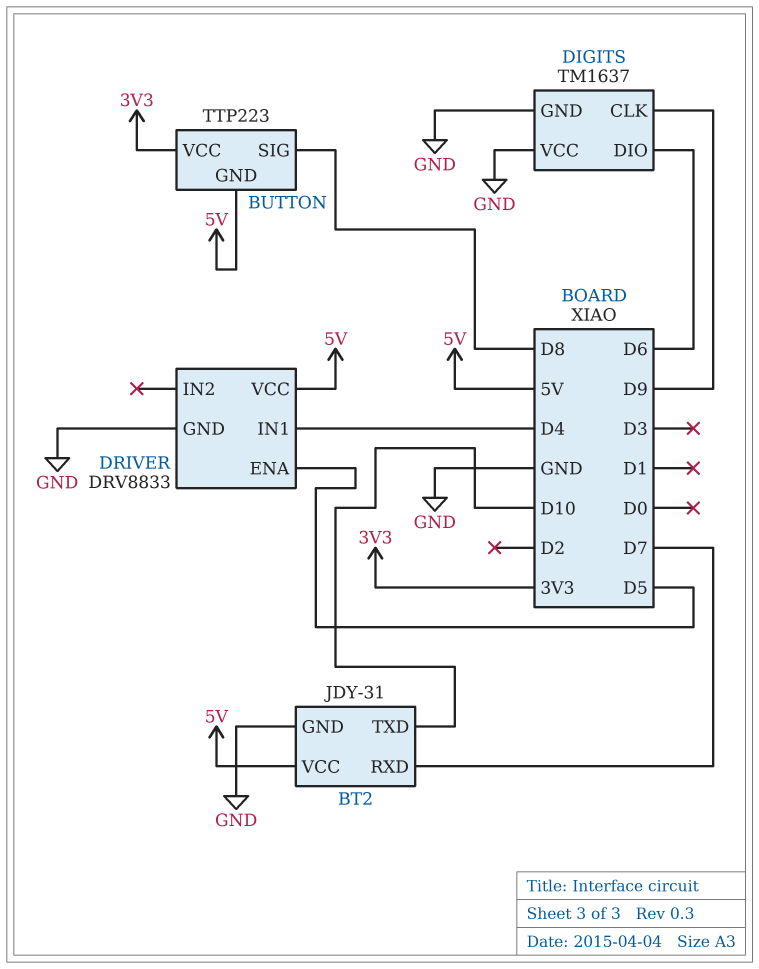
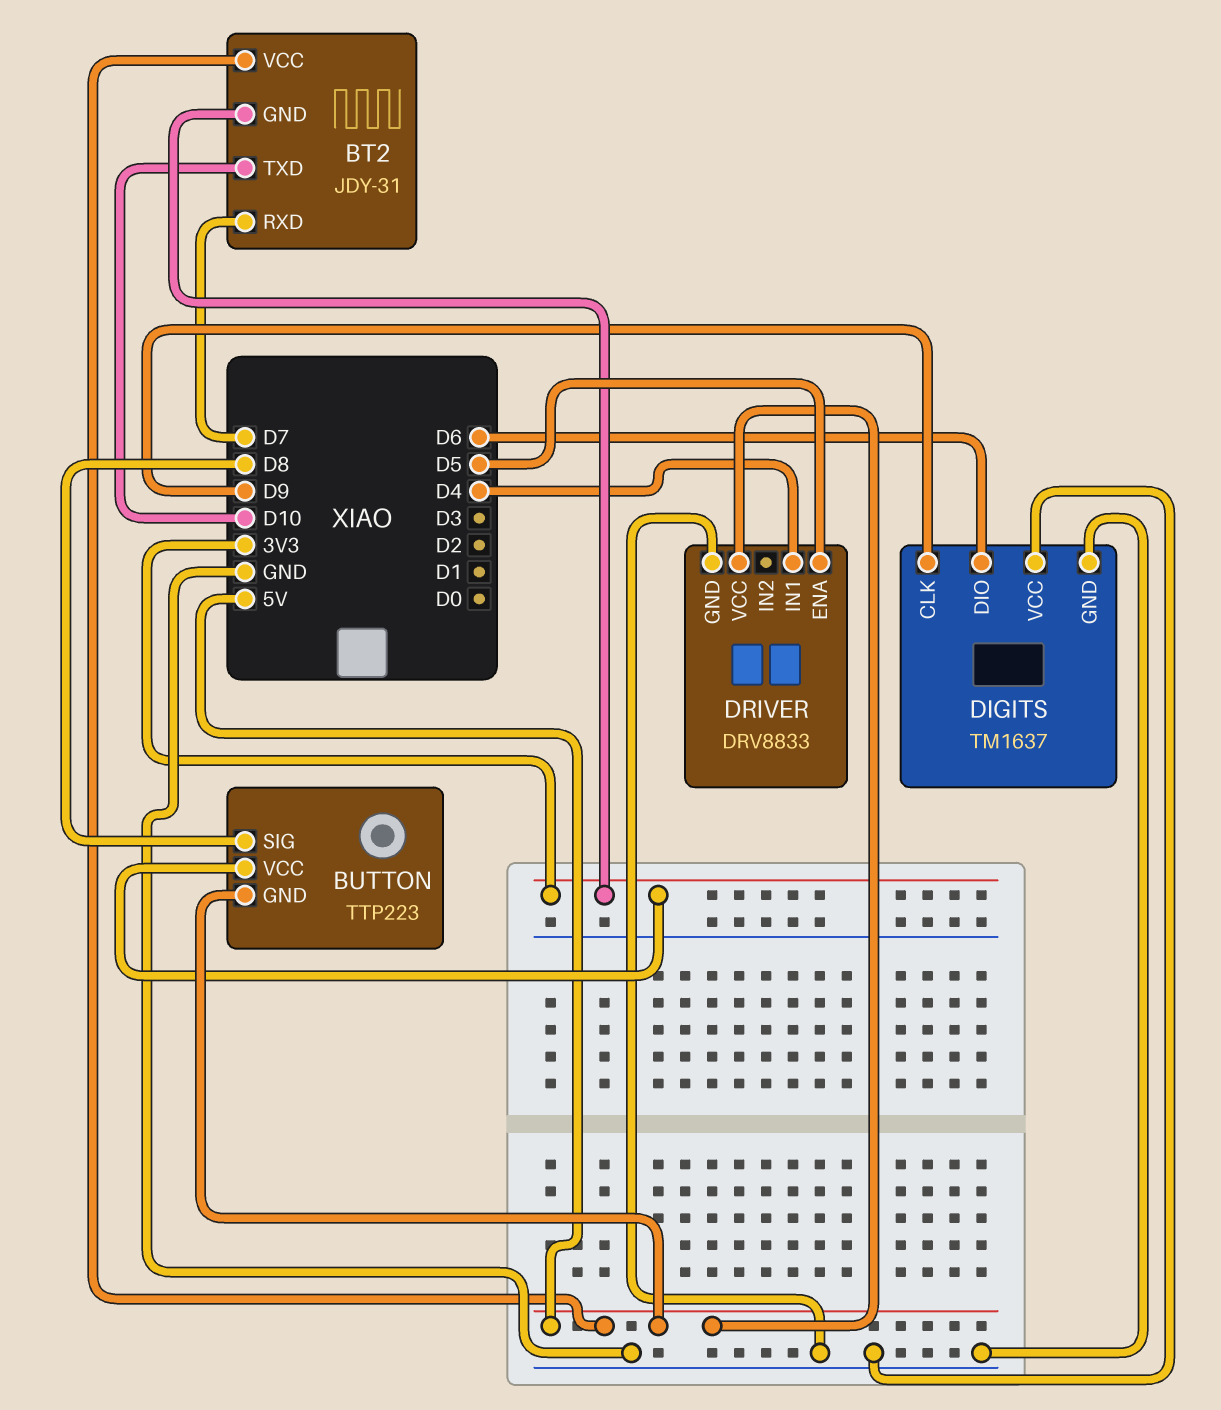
BT2 pin GND: GND -> 3V3

